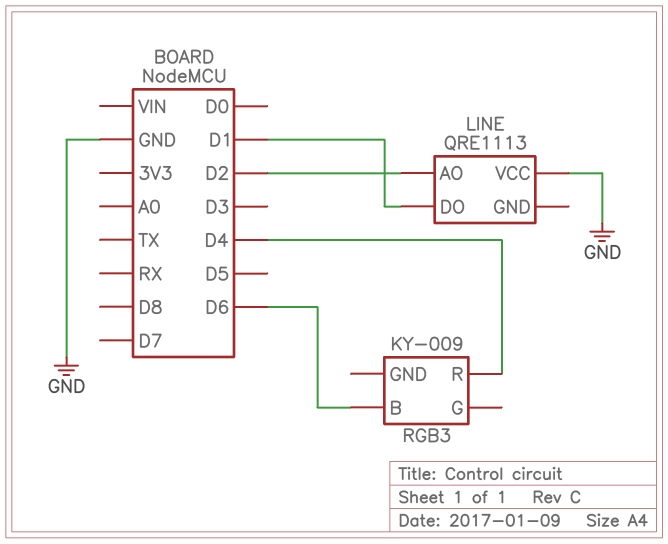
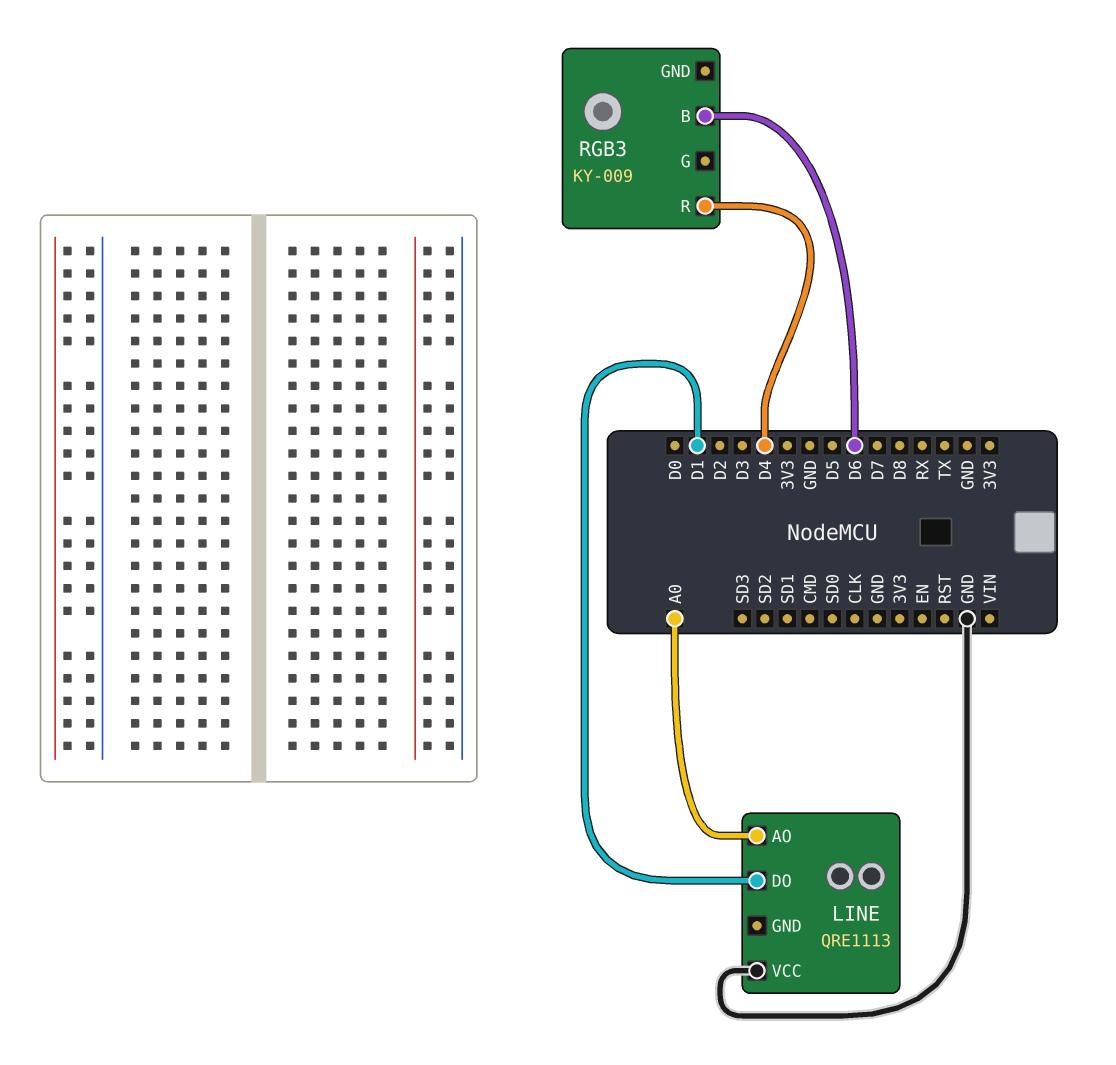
LINE pin AO: D2 -> A0

